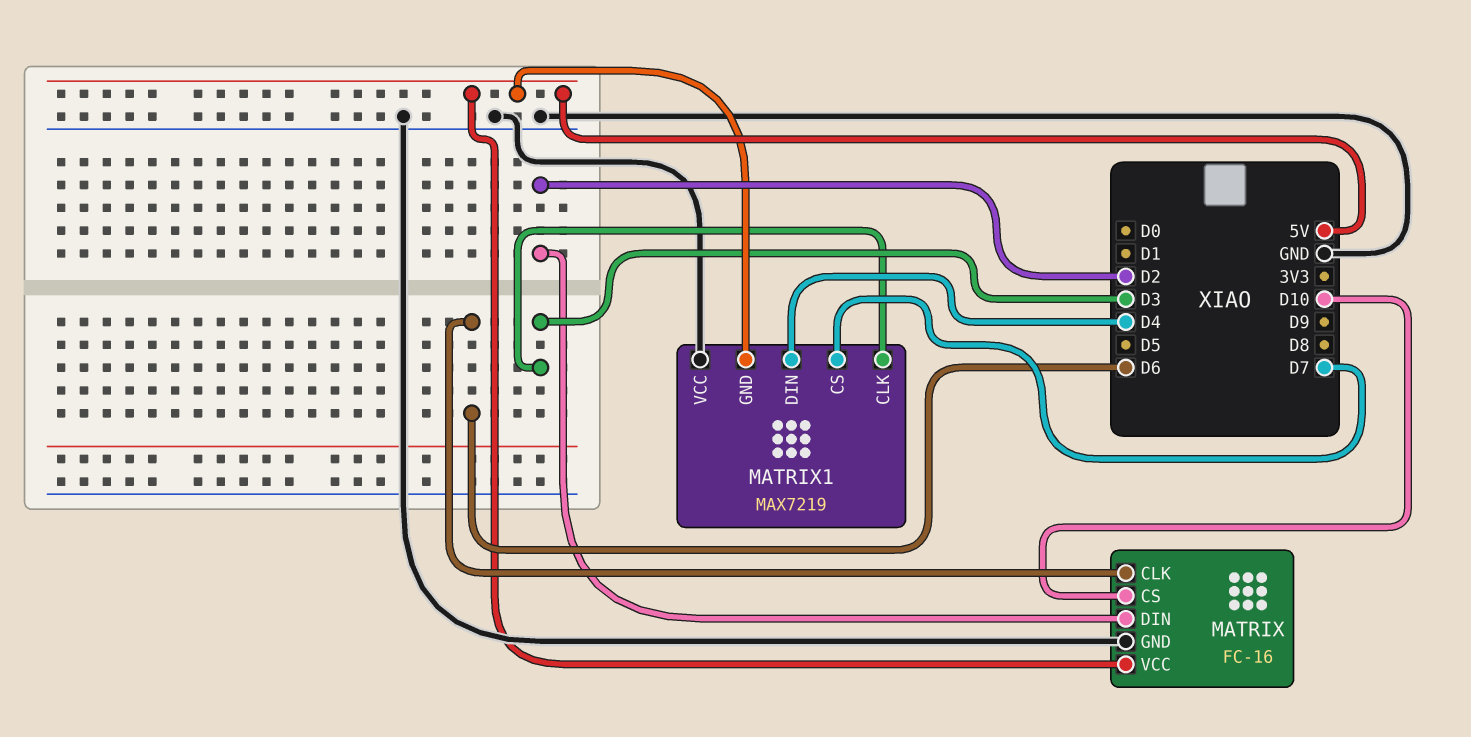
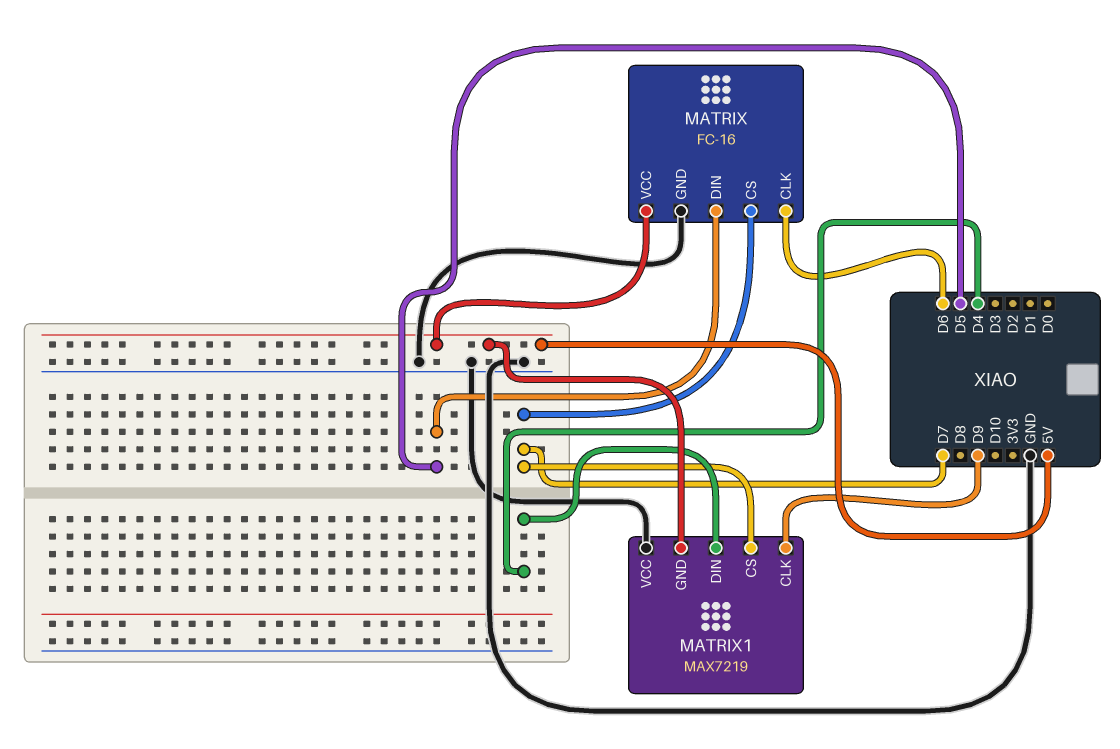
MATRIX pin CS: D10 -> D7
MATRIX pin DIN: D2 -> D5
MATRIX1 pin CLK: D3 -> D9

